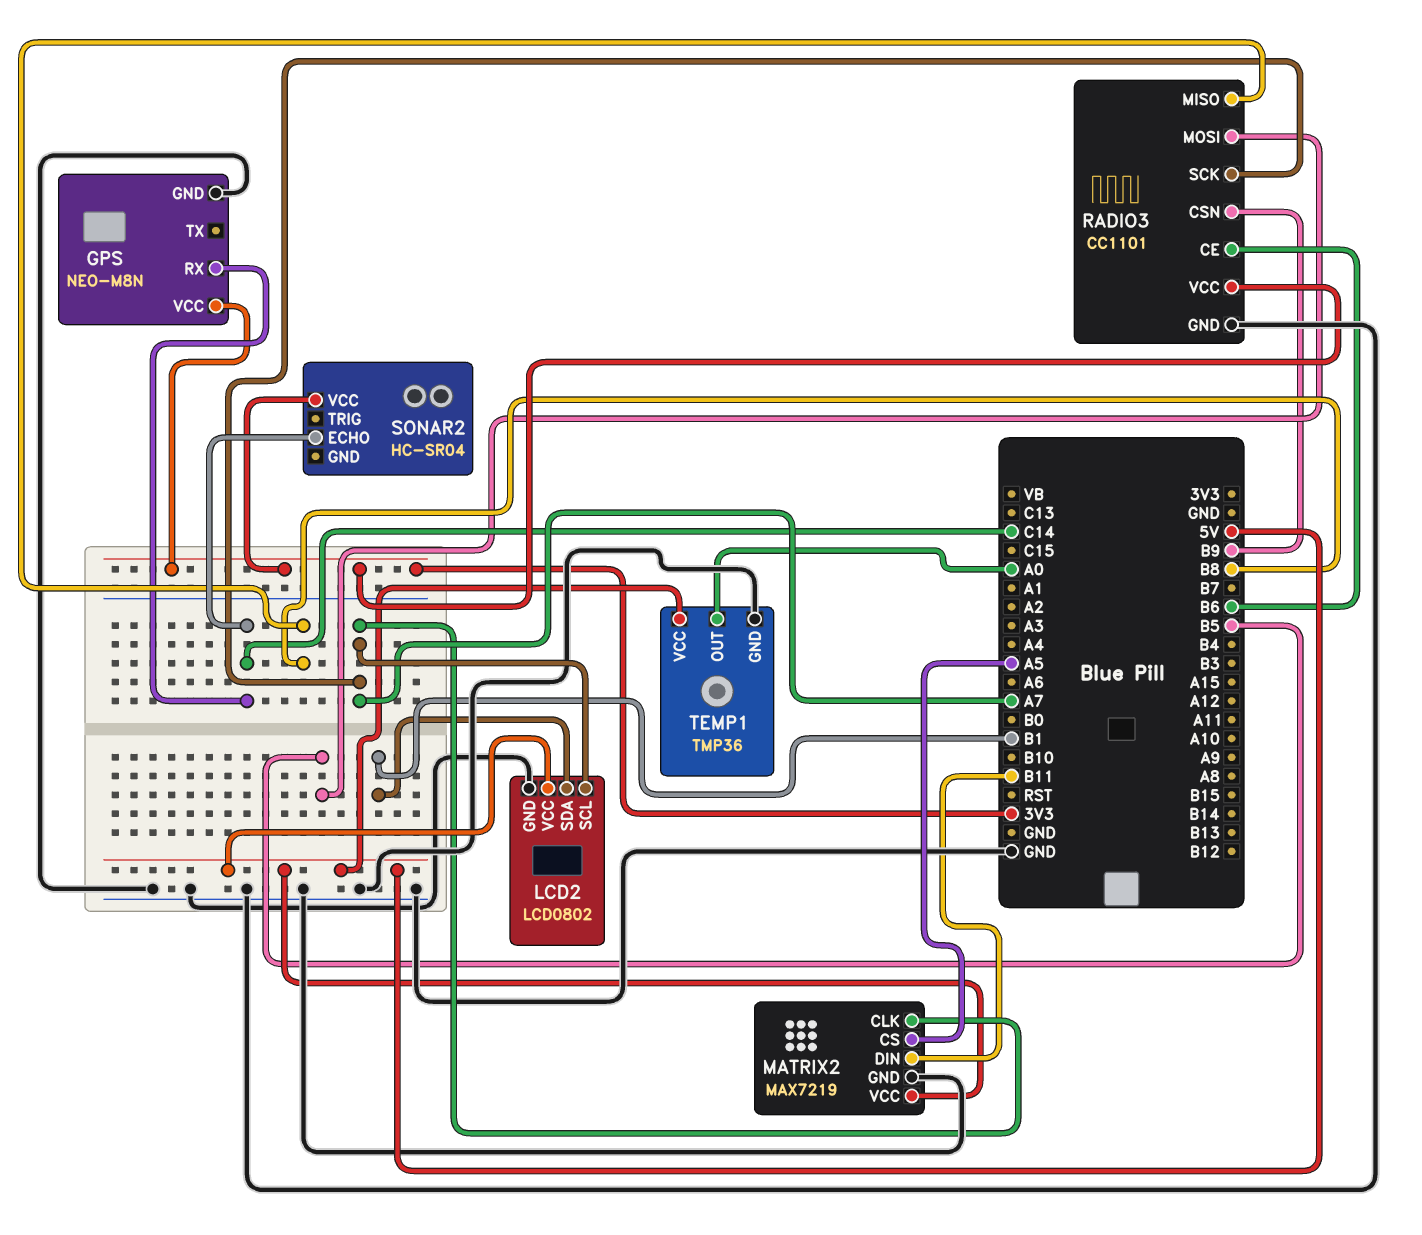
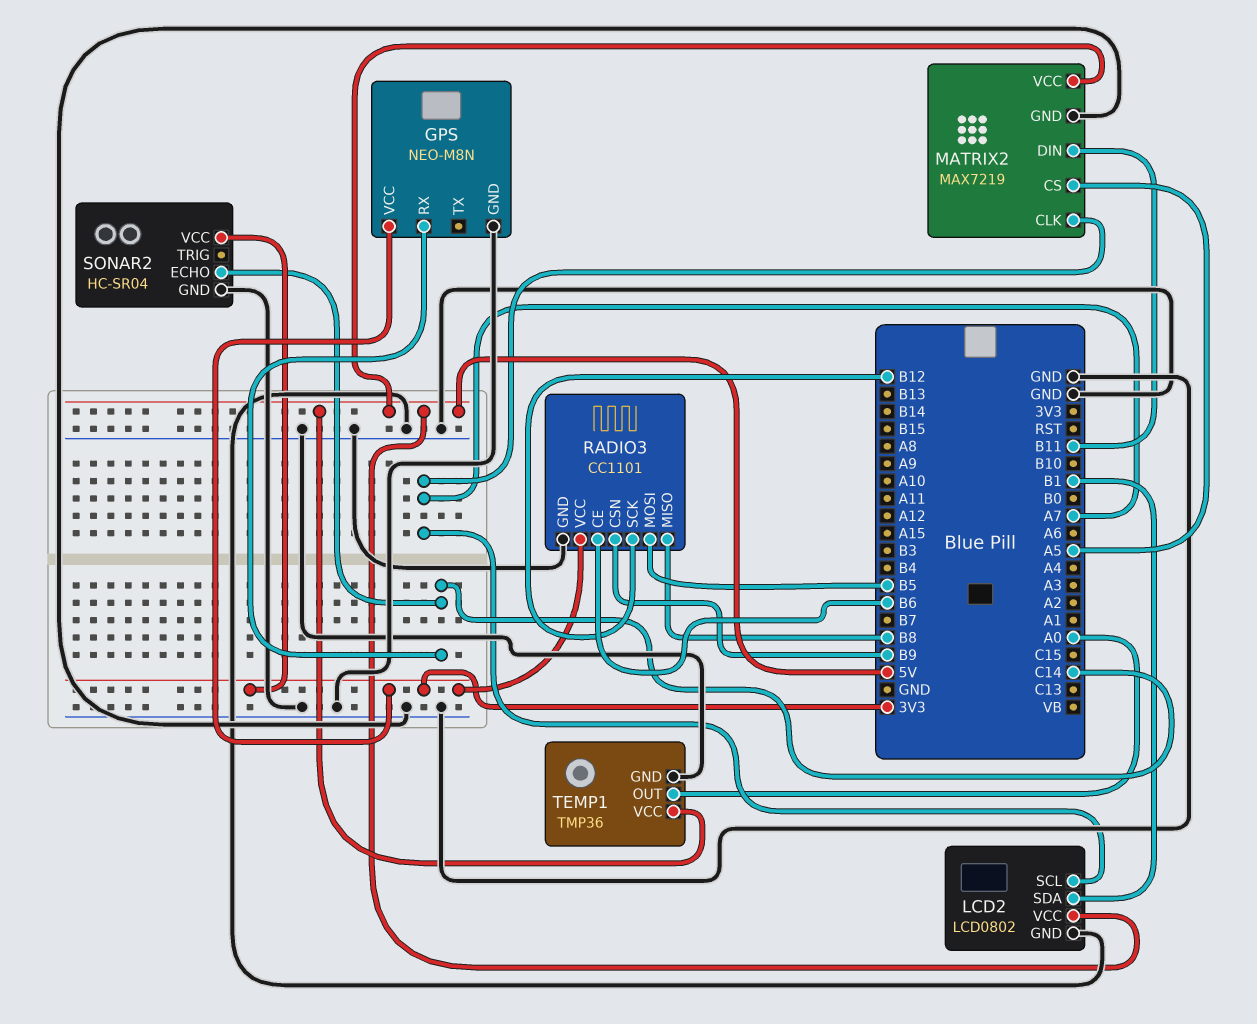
RADIO3 pin SCK: A7 -> B12
SONAR2 pin GND: none -> GND

